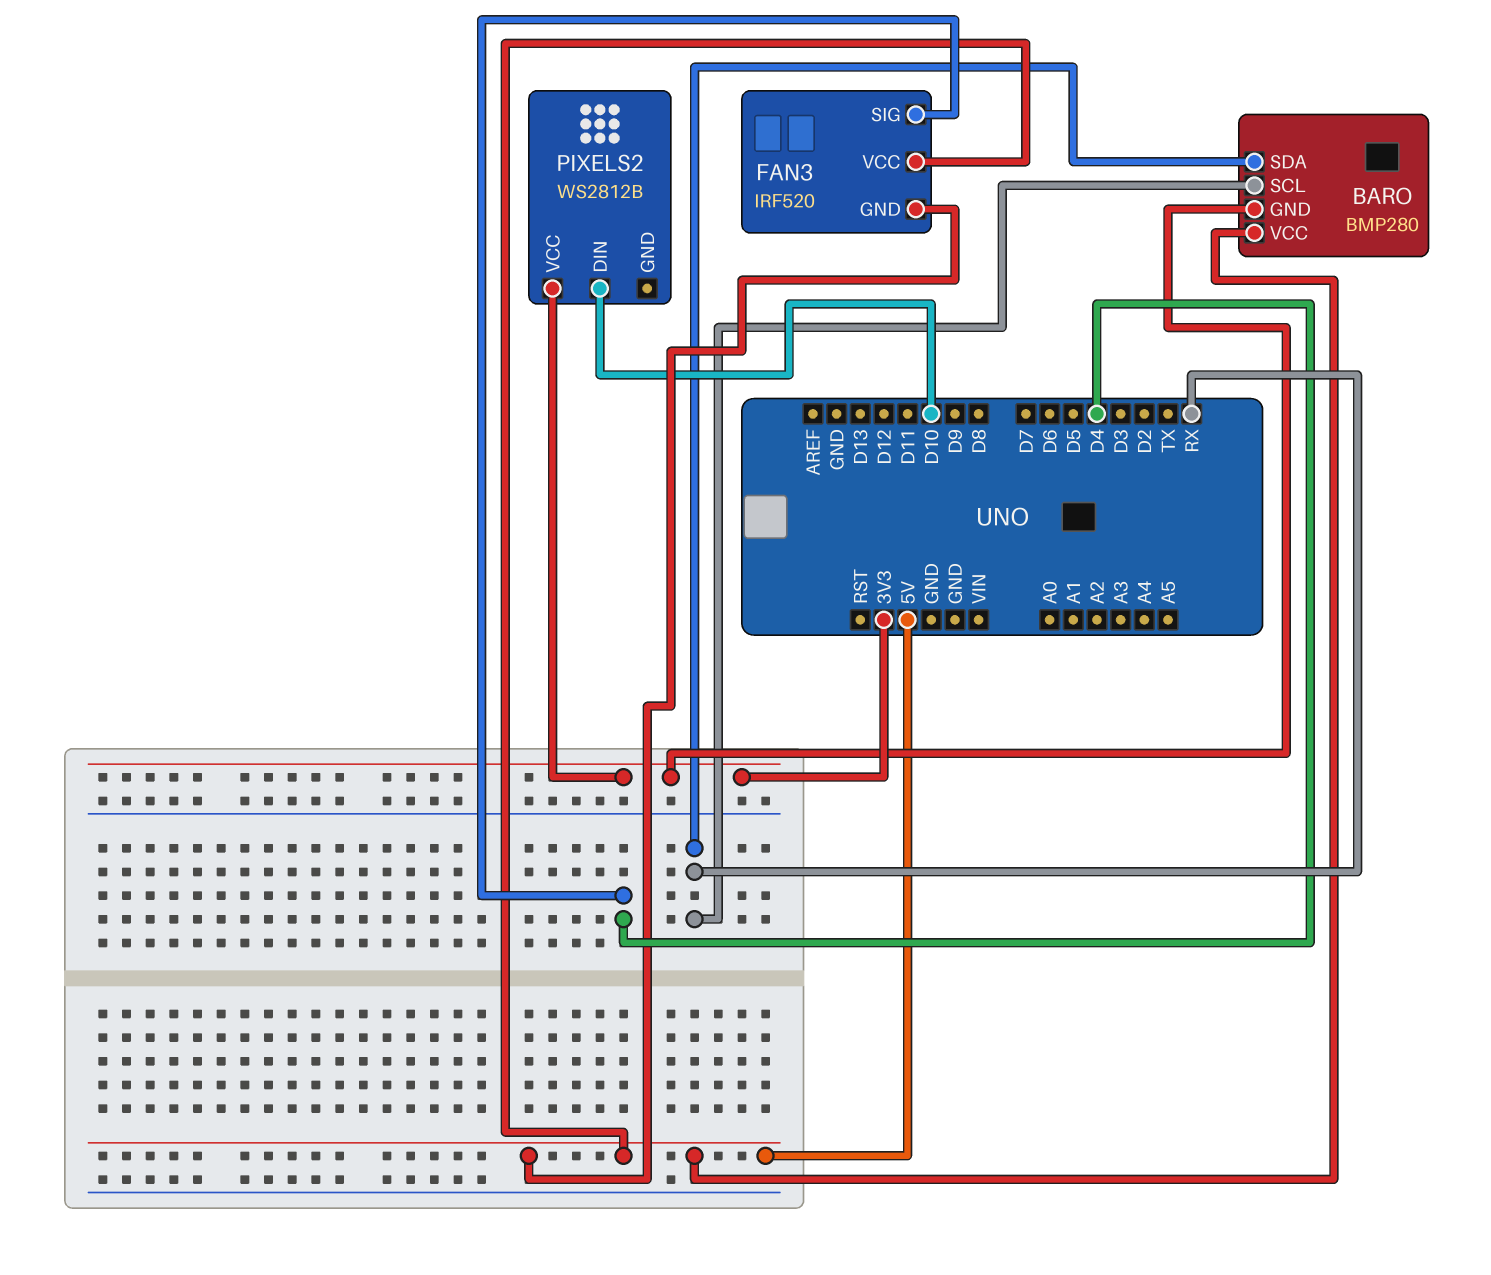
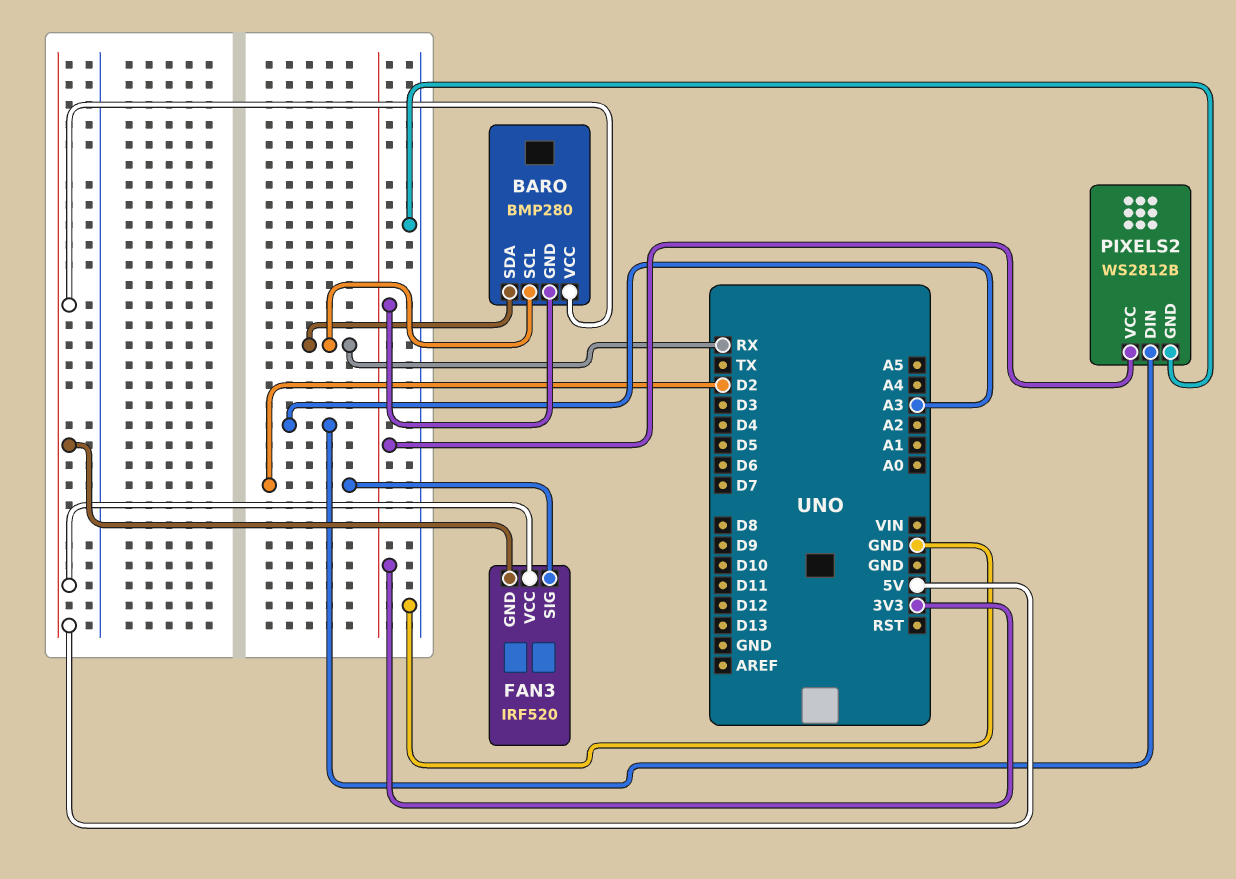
FAN3 pin SIG: D4 -> D2
PIXELS2 pin DIN: D10 -> A3
PIXELS2 pin GND: none -> GND

